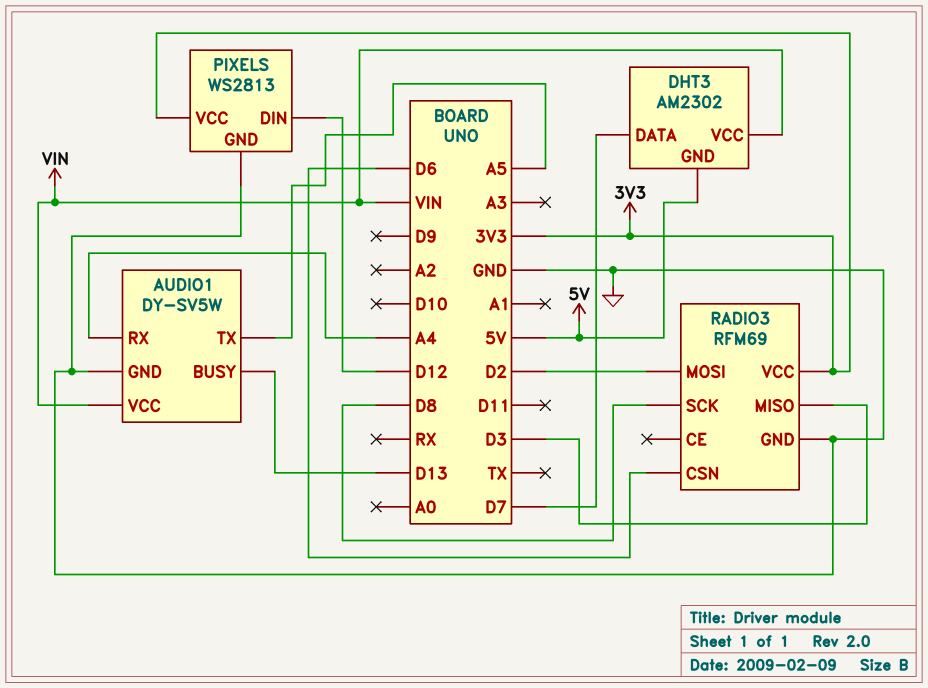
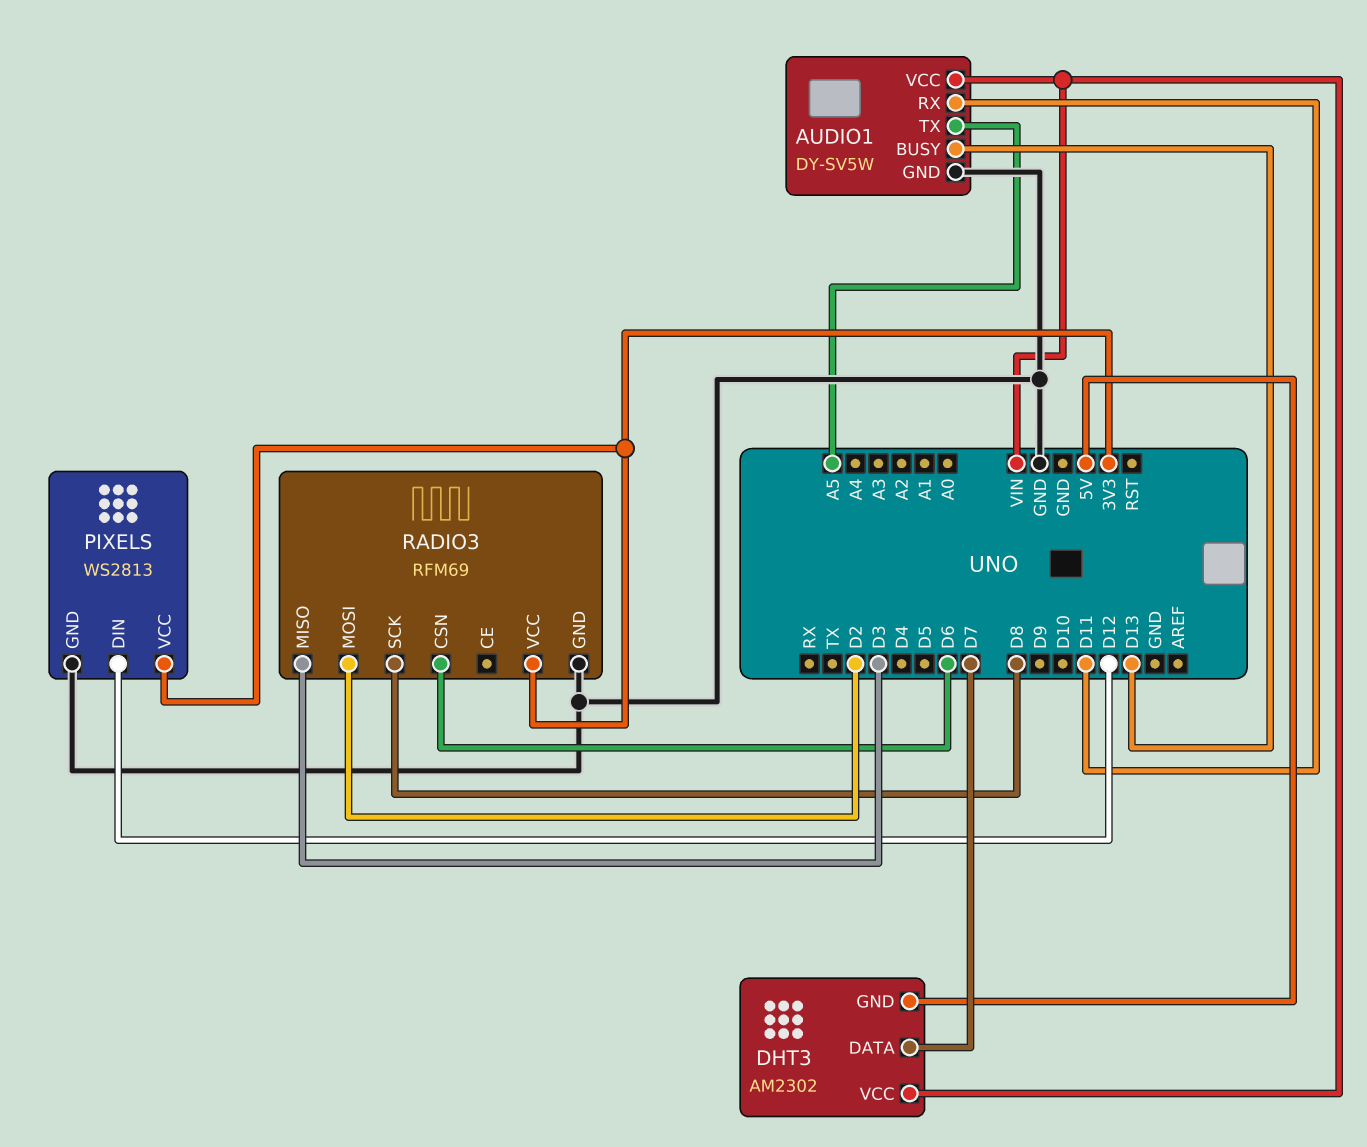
AUDIO1 pin RX: A4 -> D11

